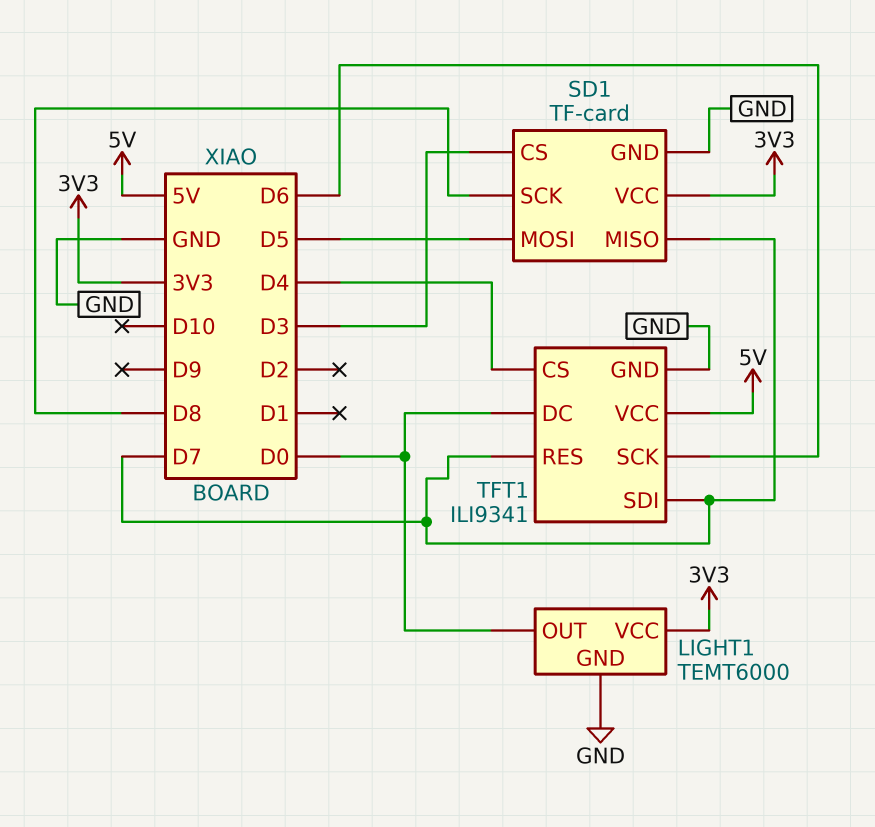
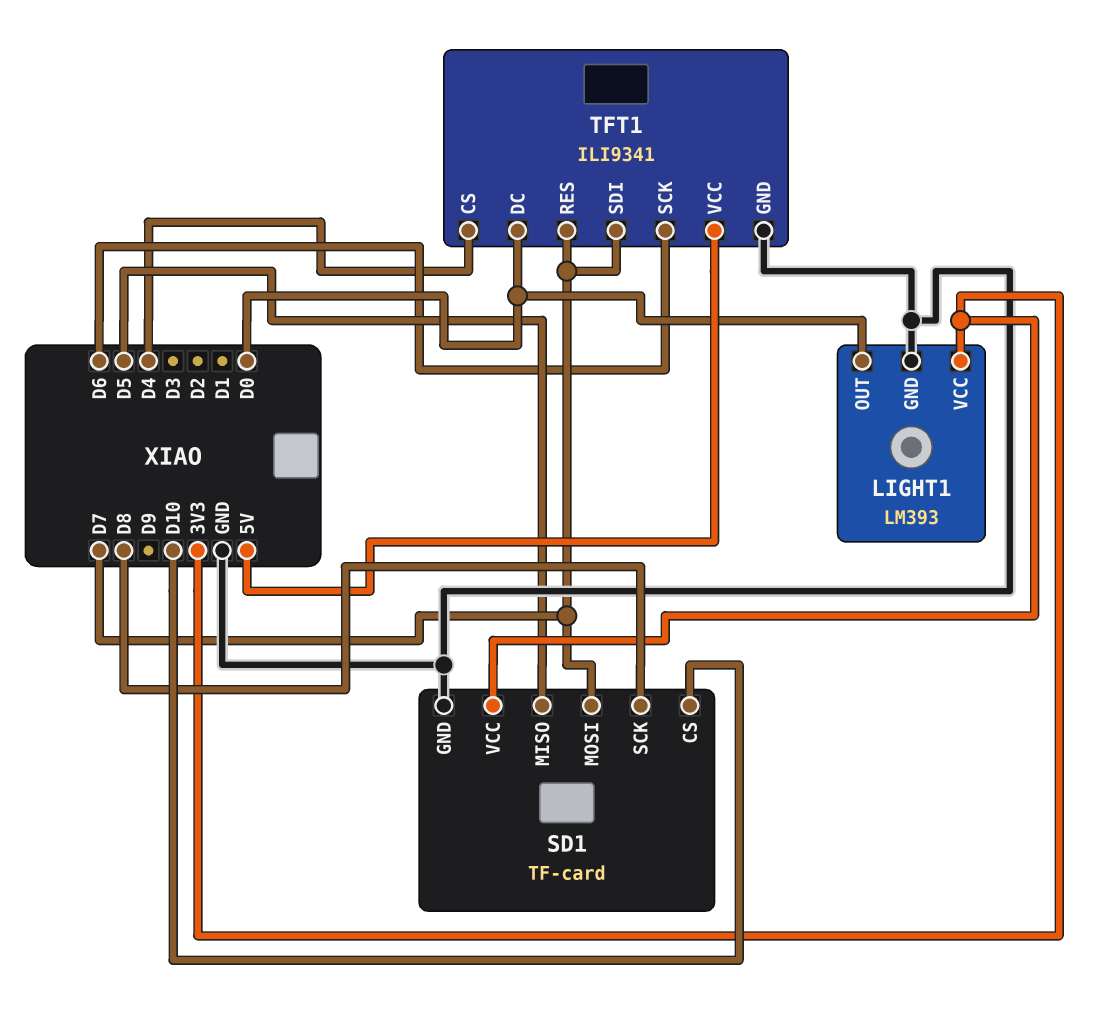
LIGHT1: TEMT6000 -> LM393
SD1 pin CS: D3 -> D10
SD1 pin MISO: D7 -> D5
SD1 pin MOSI: D5 -> D7

